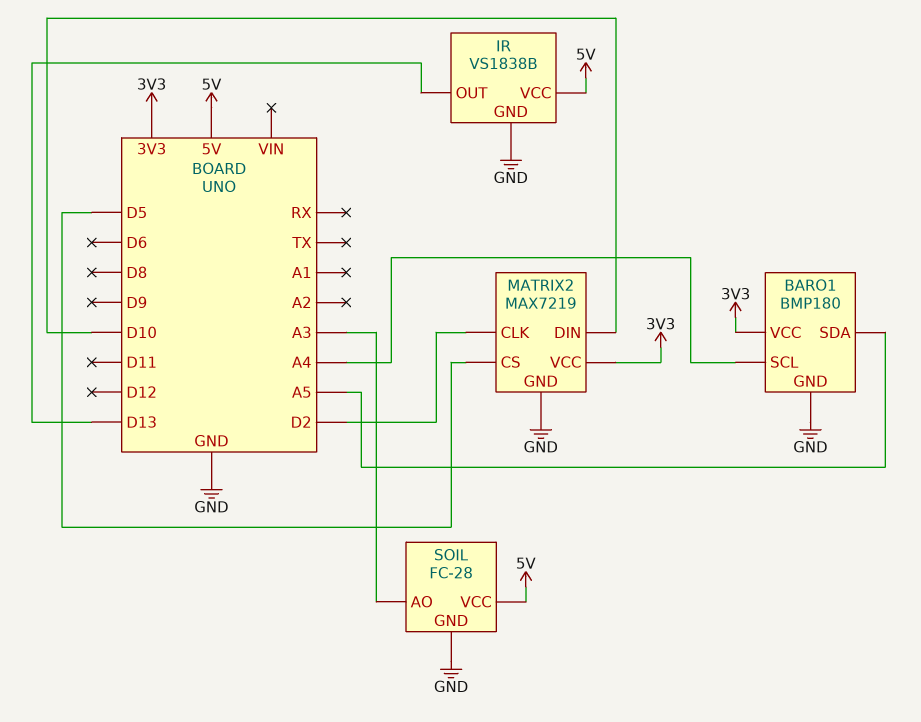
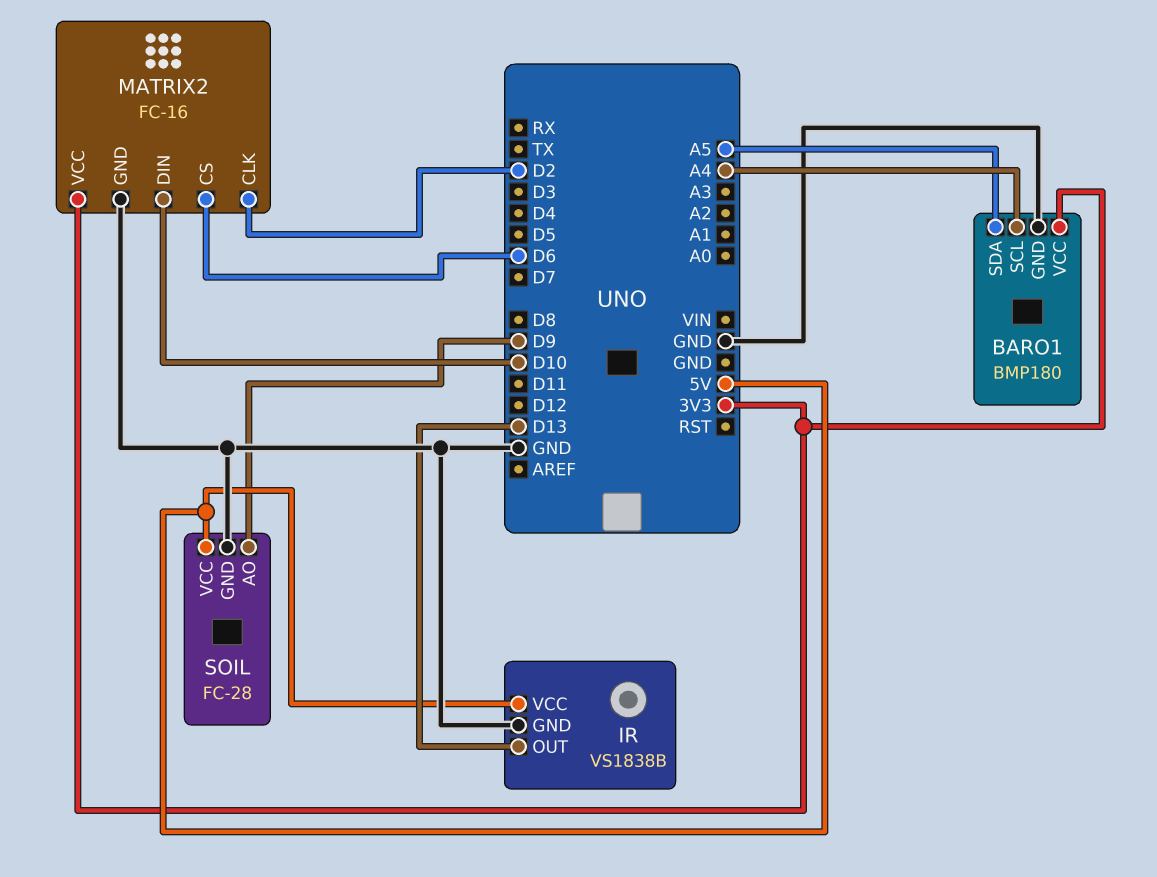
MATRIX2: MAX7219 -> FC-16
MATRIX2 pin CS: D5 -> D6
SOIL pin AO: A3 -> D9

